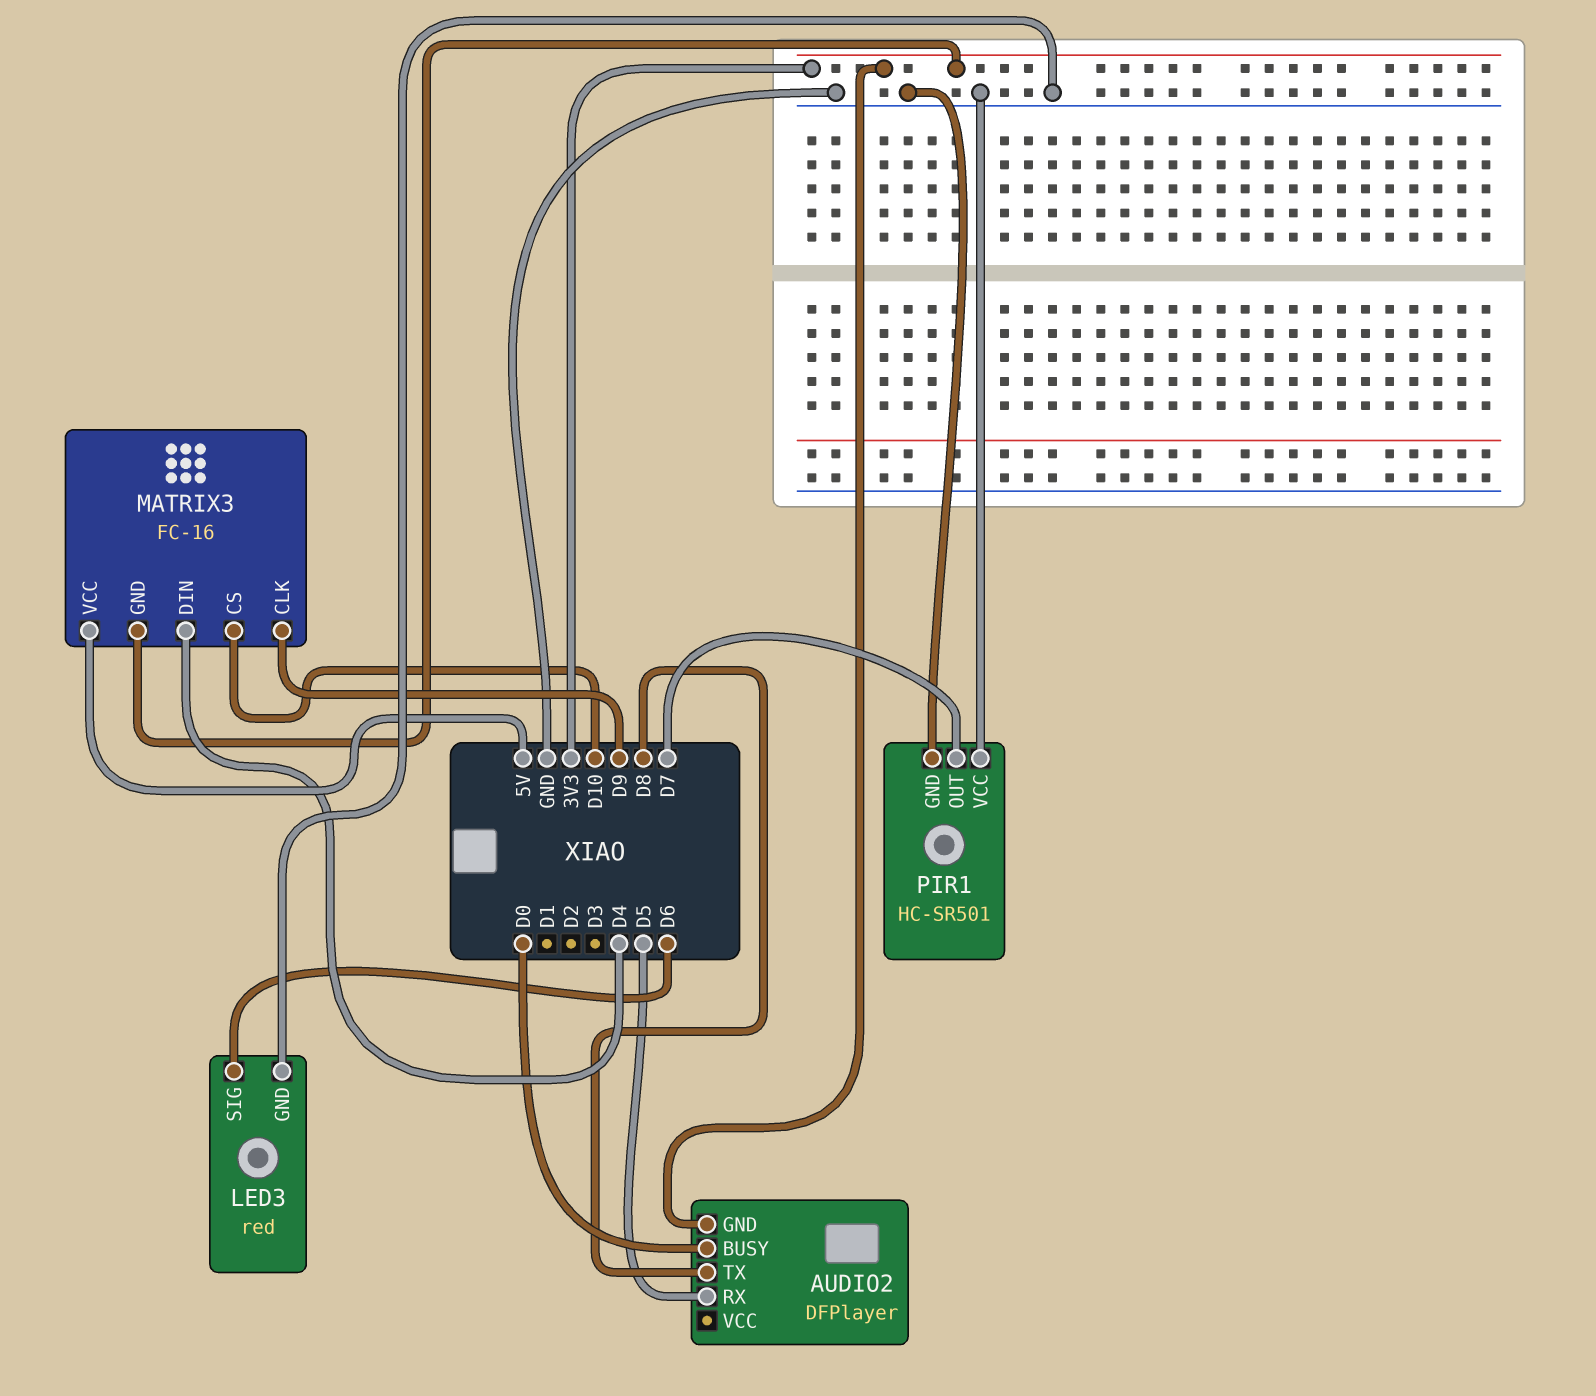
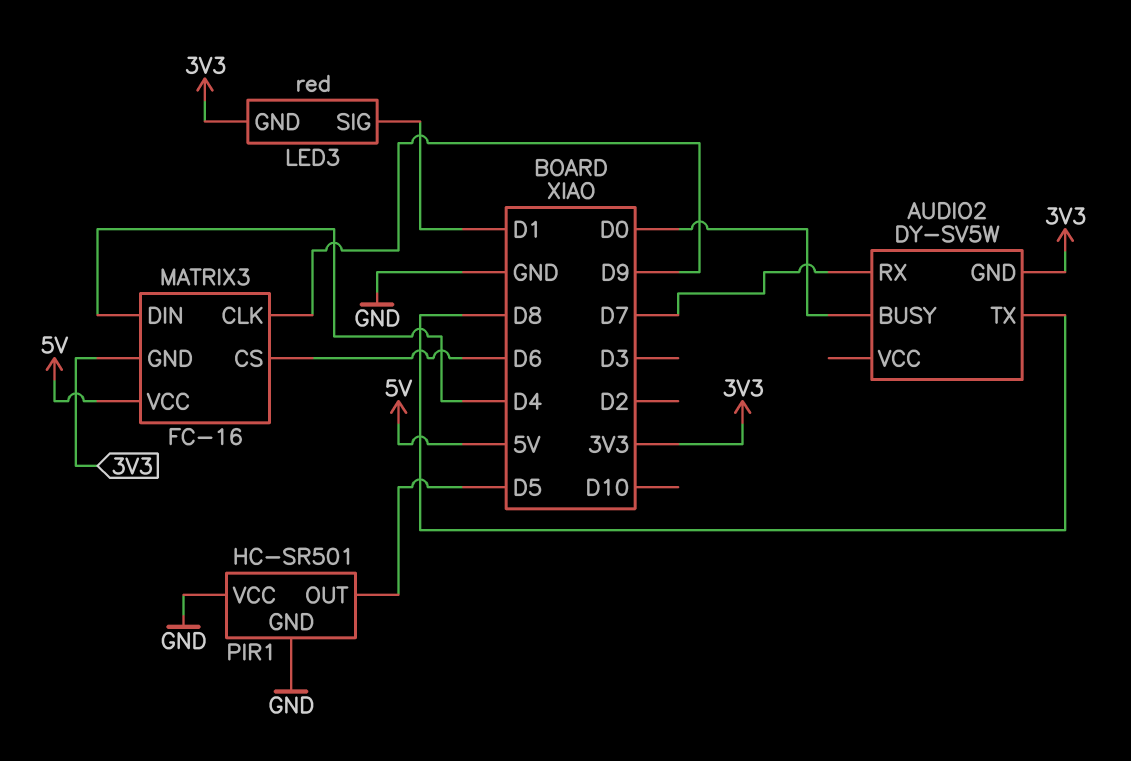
AUDIO2: DFPlayer -> DY-SV5W
AUDIO2 pin RX: D5 -> D7
LED3 pin GND: GND -> 3V3
LED3 pin SIG: D6 -> D1
MATRIX3 pin CS: D10 -> D6
PIR1 pin OUT: D7 -> D5

